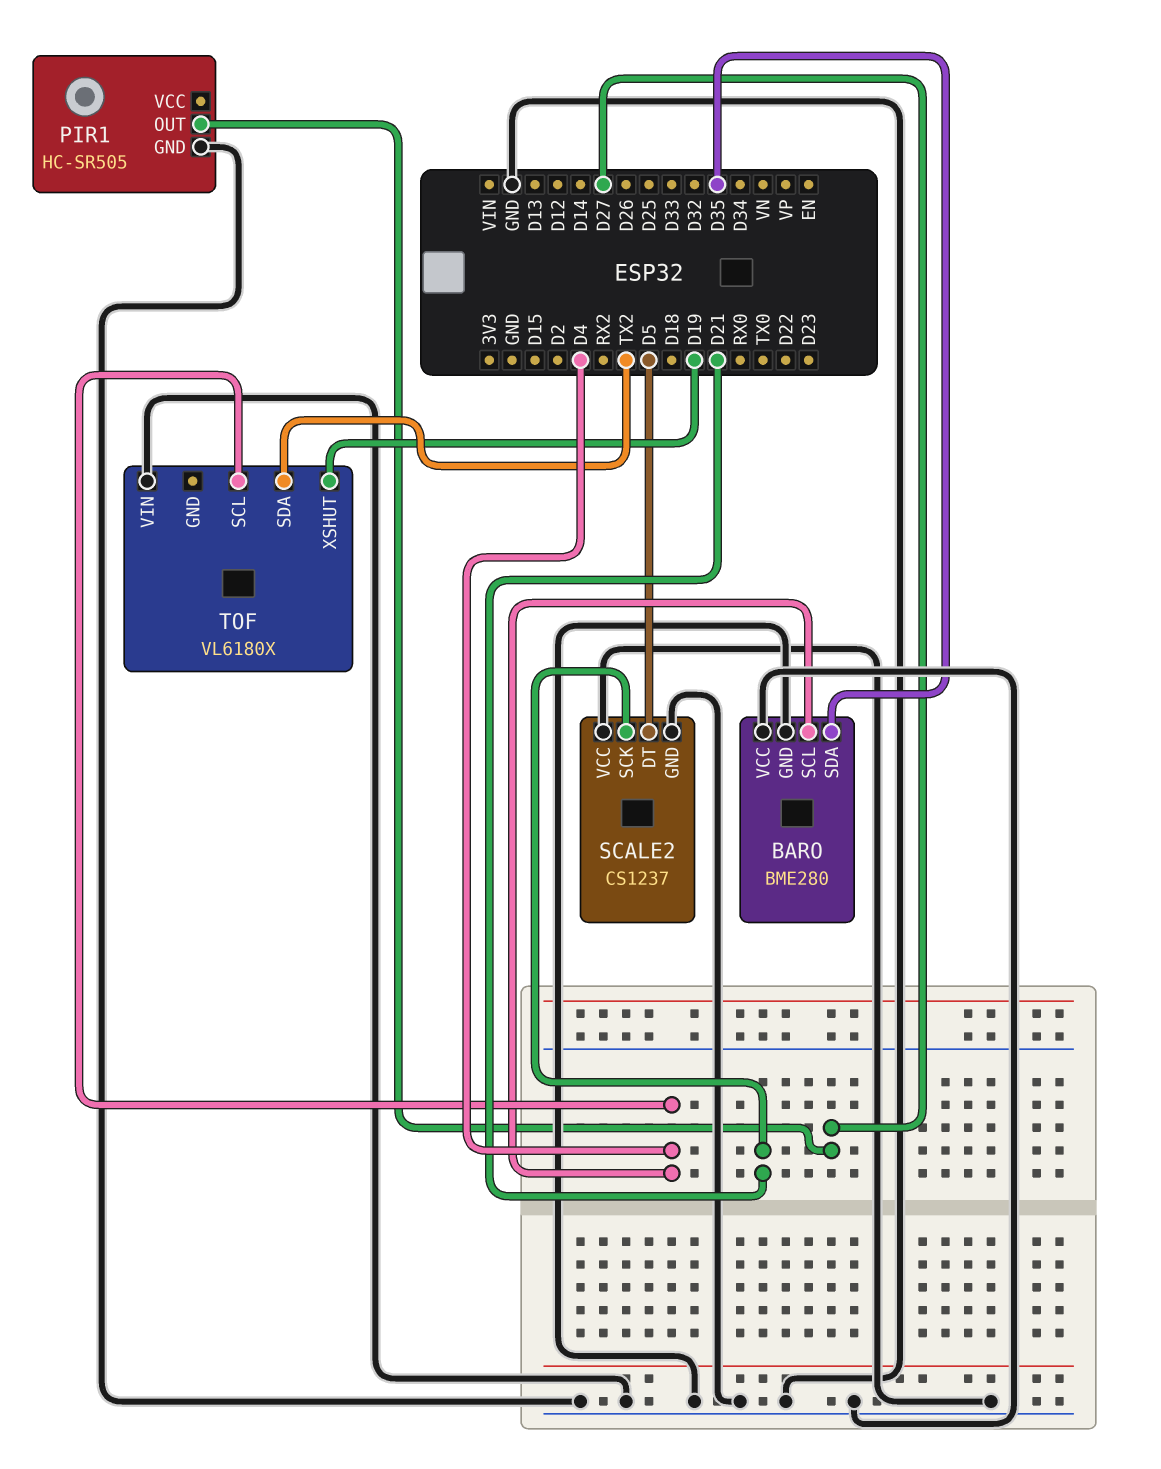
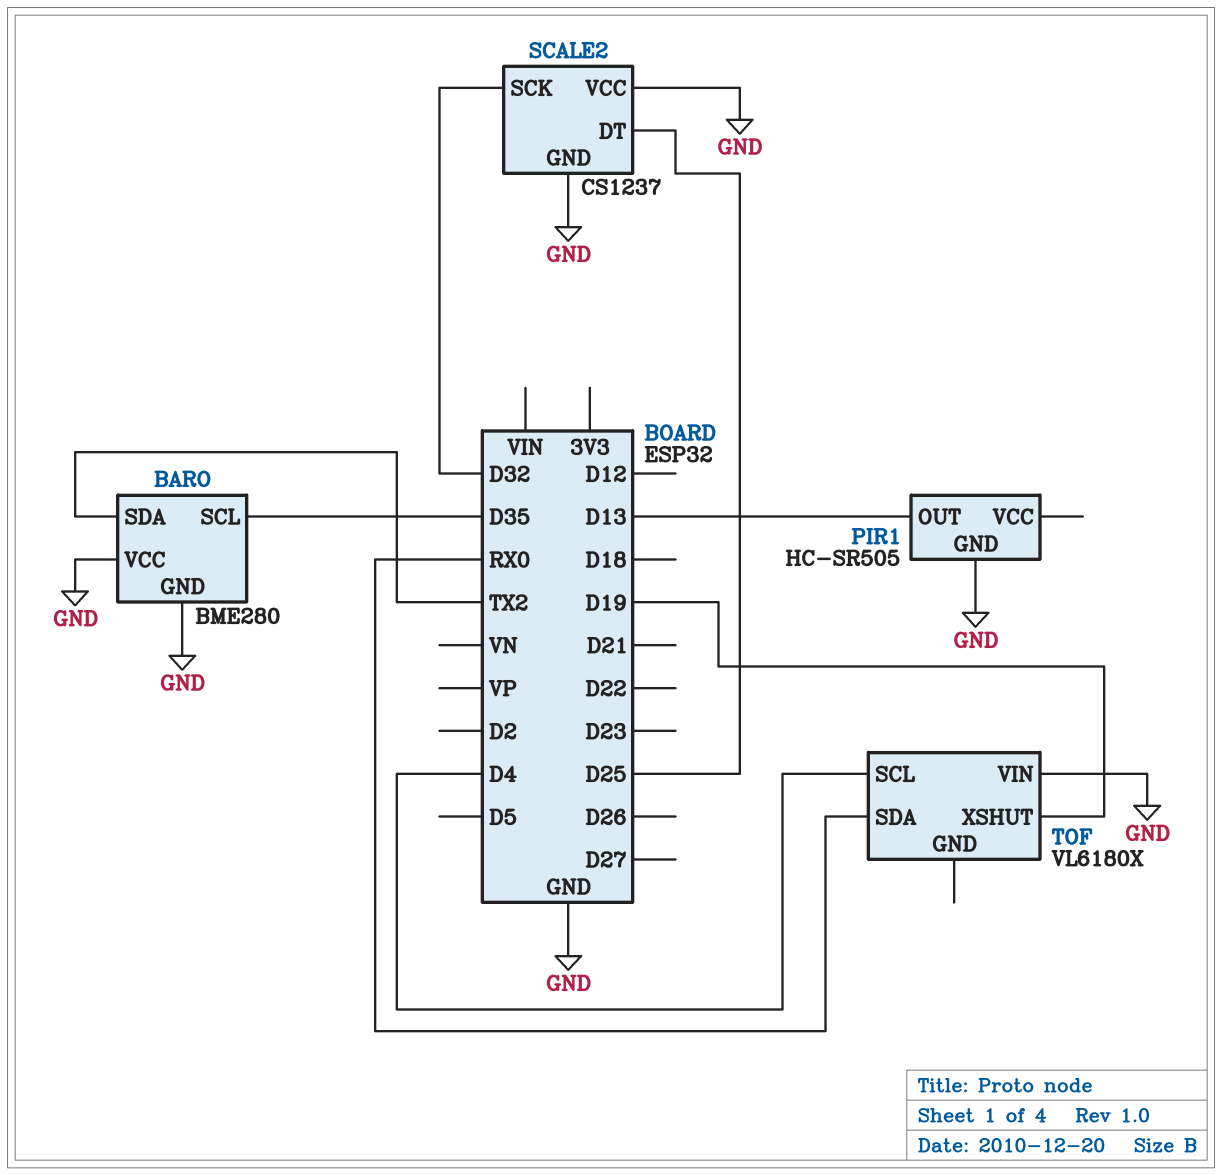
BARO pin SCL: D4 -> D35
BARO pin SDA: D35 -> TX2
PIR1 pin OUT: D27 -> D13
SCALE2 pin DT: D5 -> D25
SCALE2 pin SCK: D21 -> D32
TOF pin SDA: TX2 -> RX0

